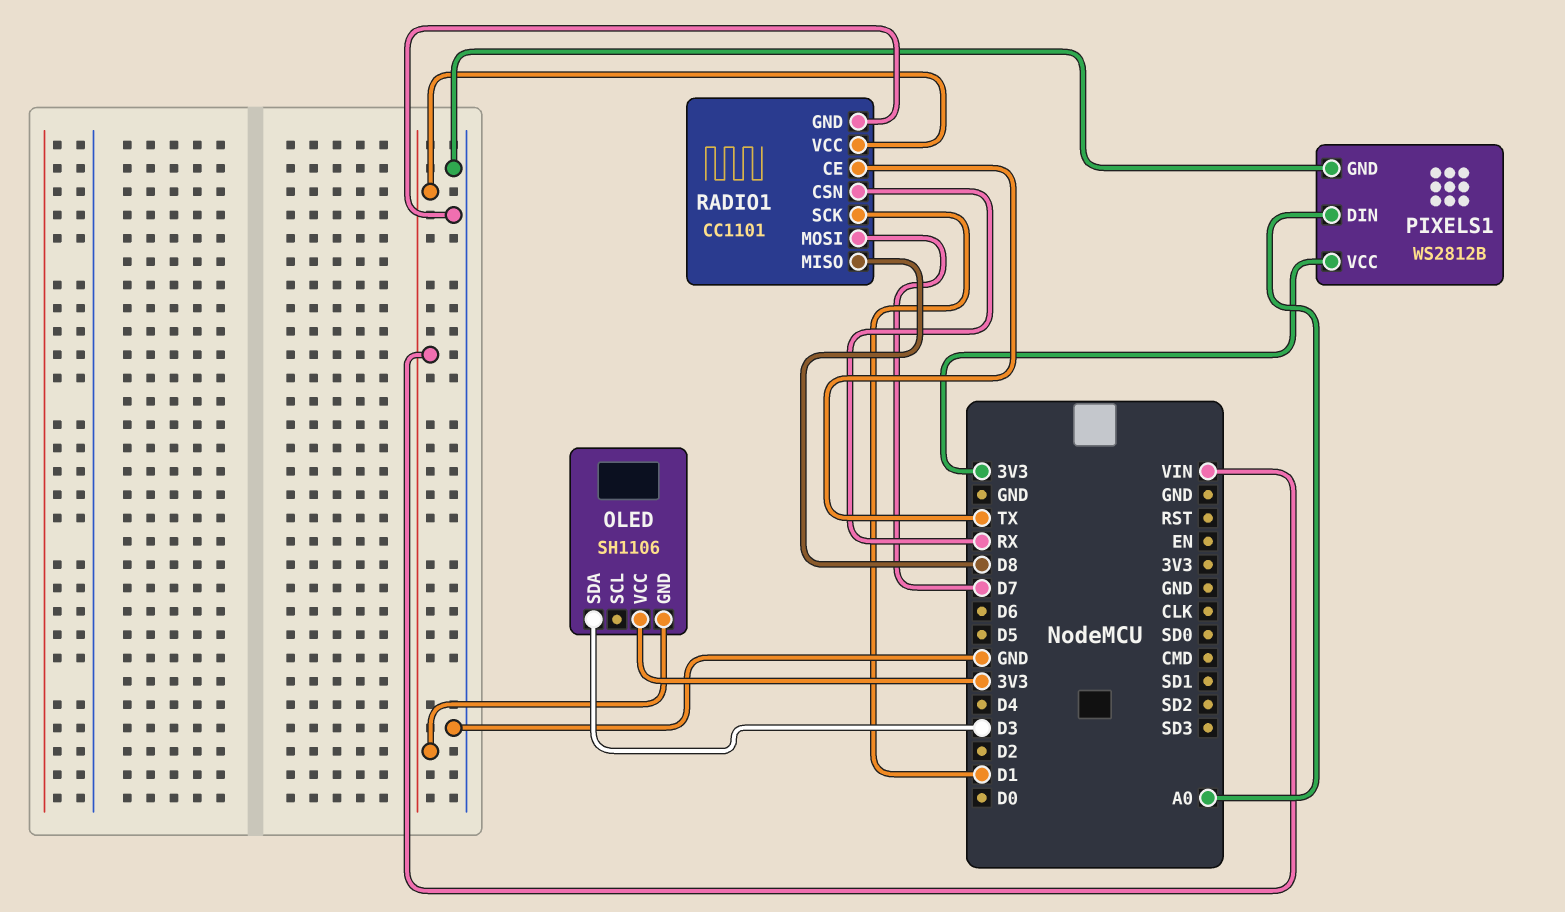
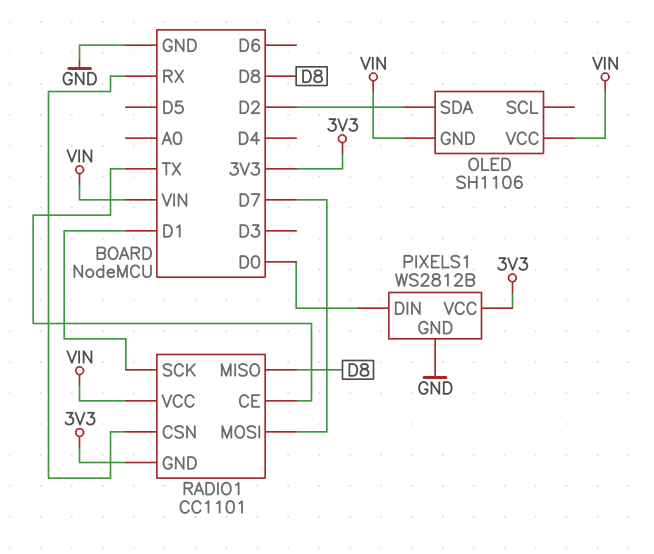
OLED pin SDA: D3 -> D2
OLED pin VCC: 3V3 -> VIN
PIXELS1 pin DIN: A0 -> D0
RADIO1 pin GND: GND -> 3V3

